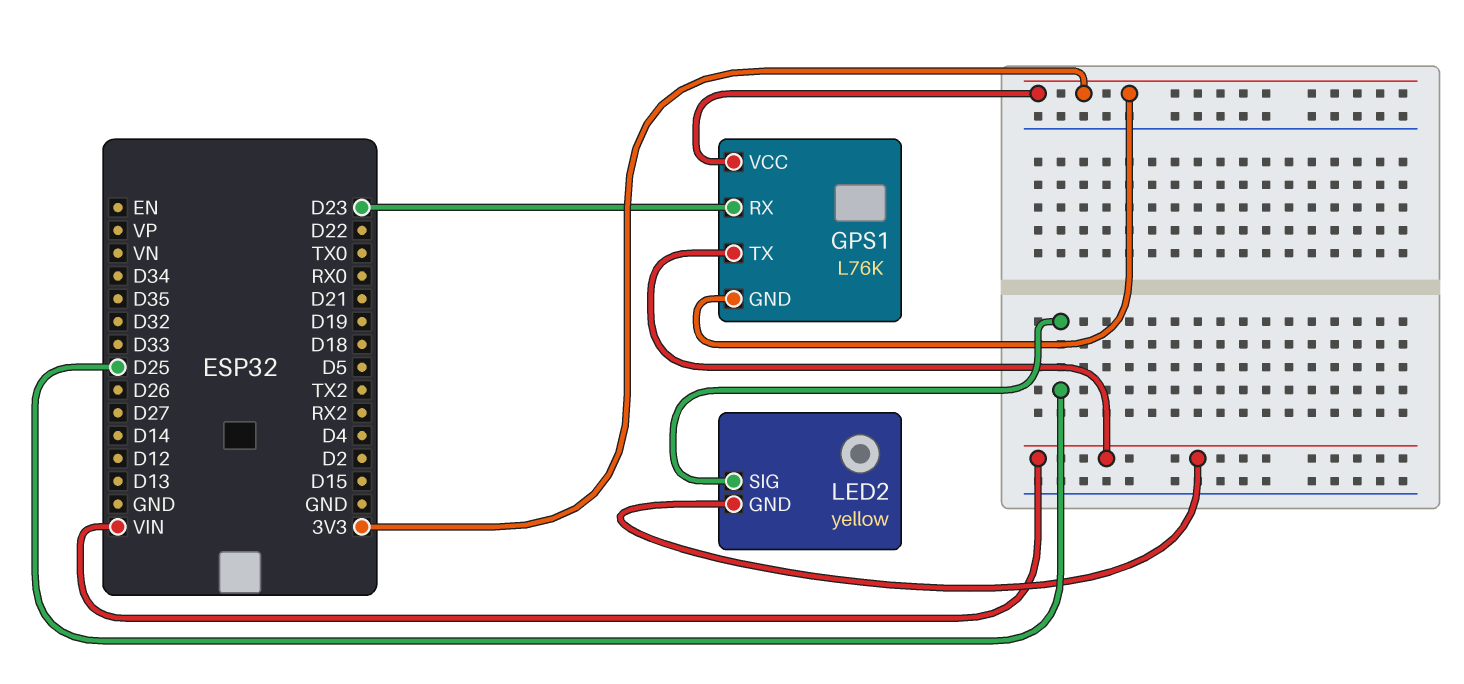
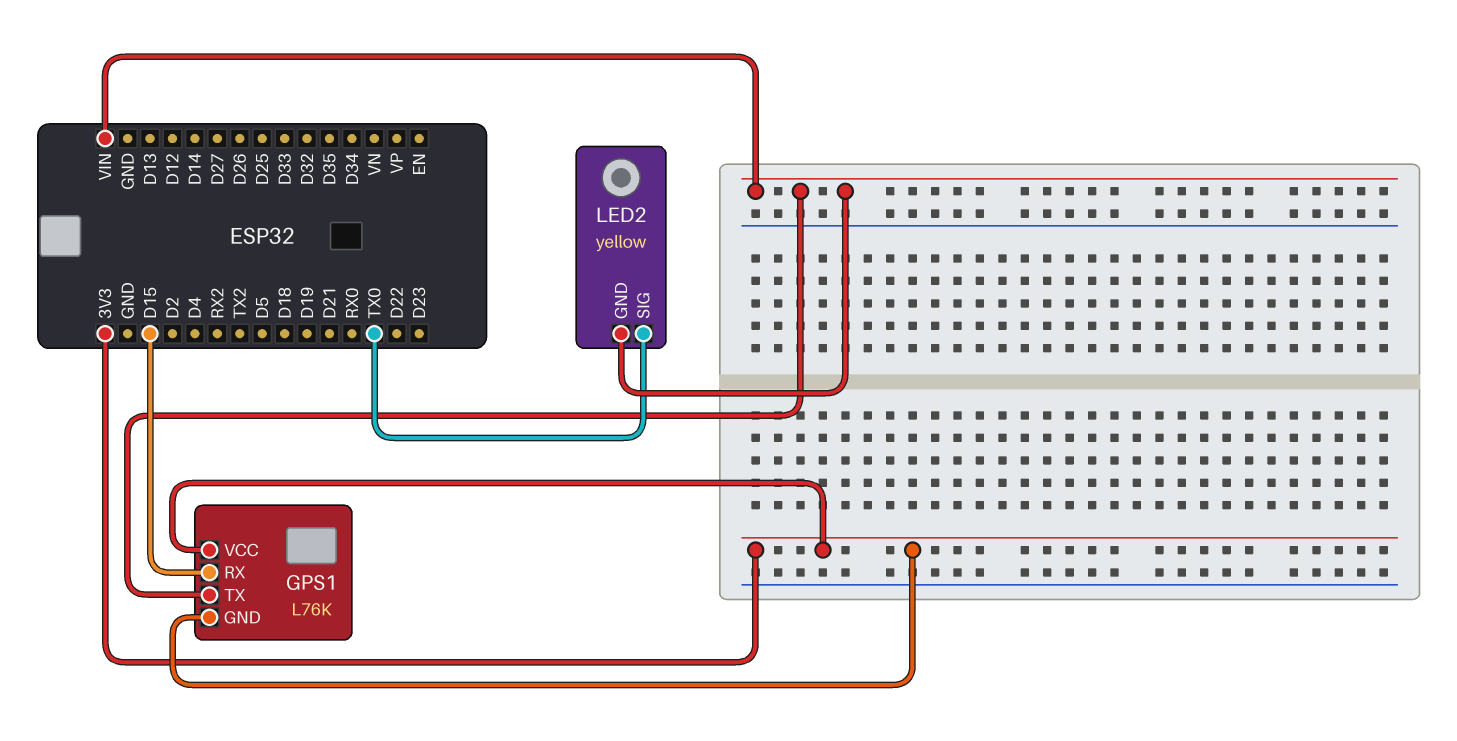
GPS1 pin RX: D23 -> D15
LED2 pin SIG: D25 -> TX0

